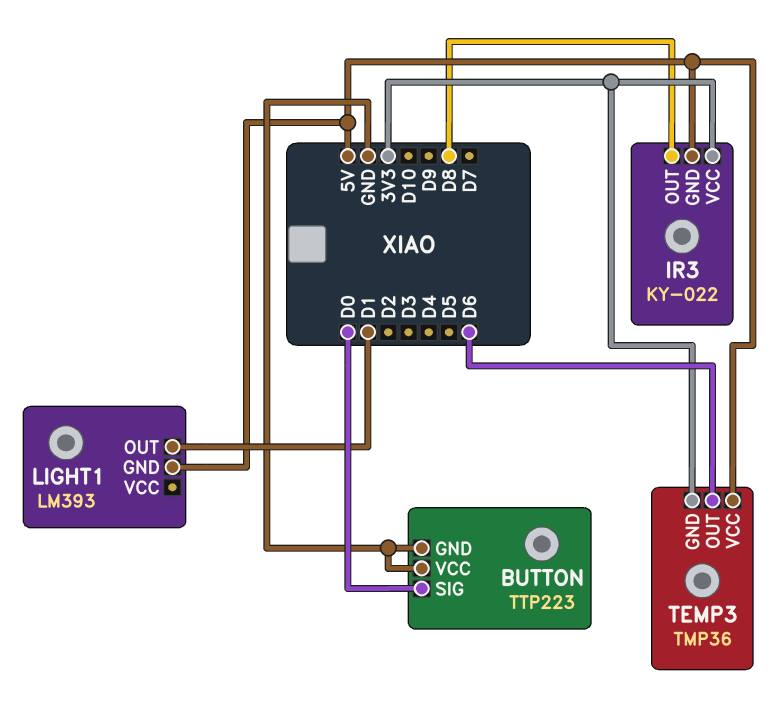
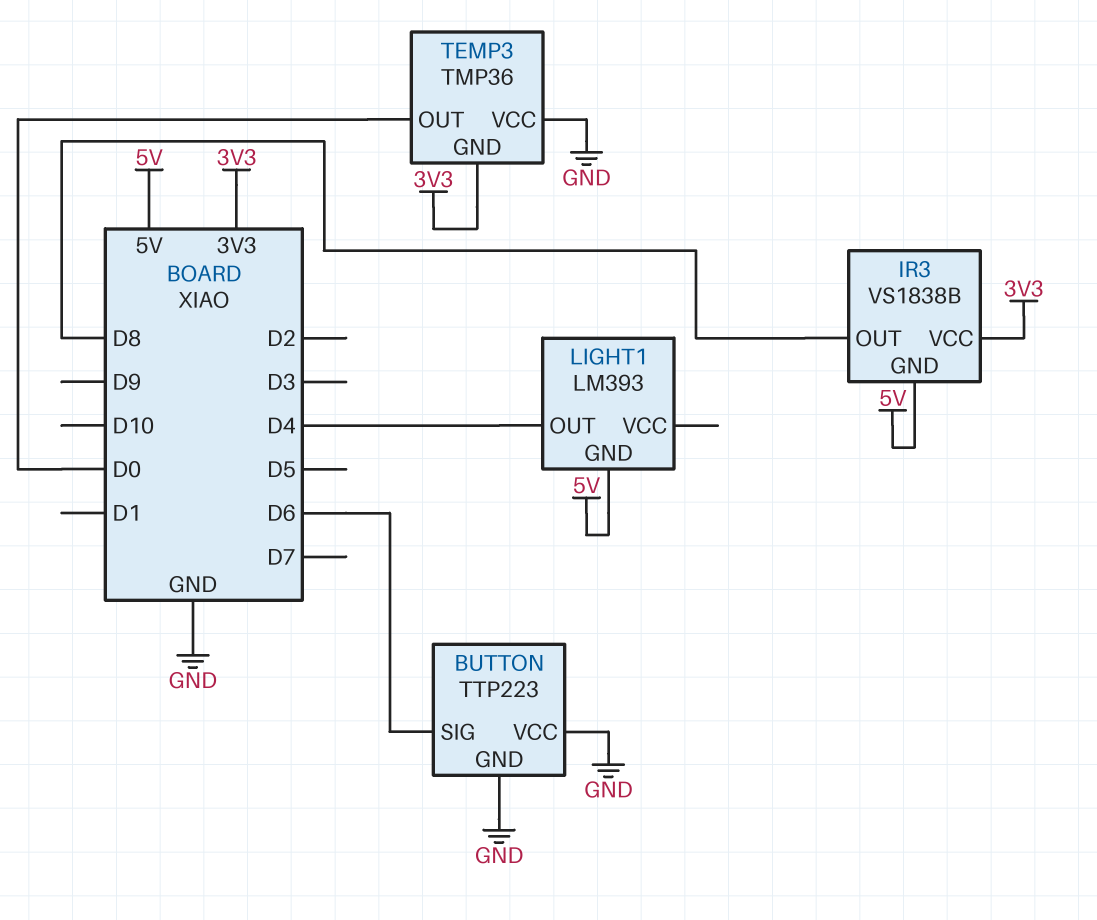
BUTTON pin SIG: D0 -> D6
IR3: KY-022 -> VS1838B
LIGHT1 pin OUT: D1 -> D4
TEMP3 pin OUT: D6 -> D0
TEMP3 pin VCC: 5V -> GND

